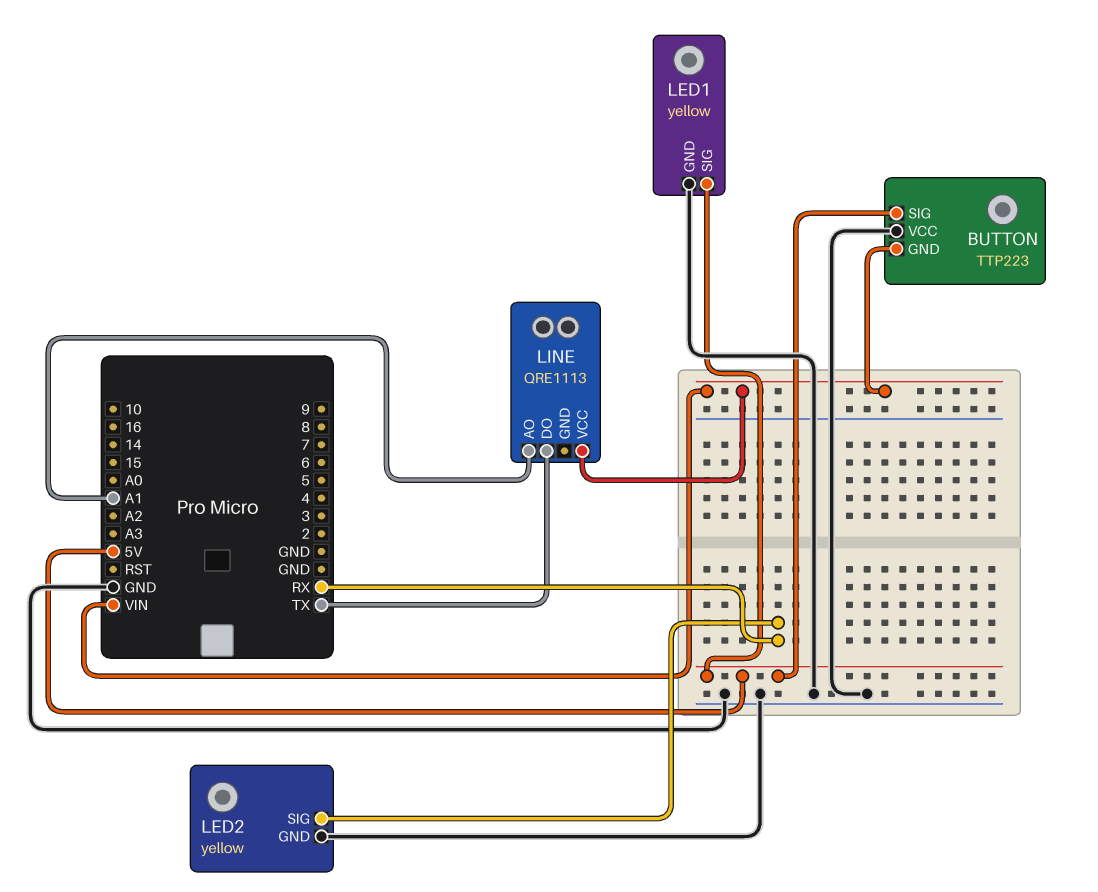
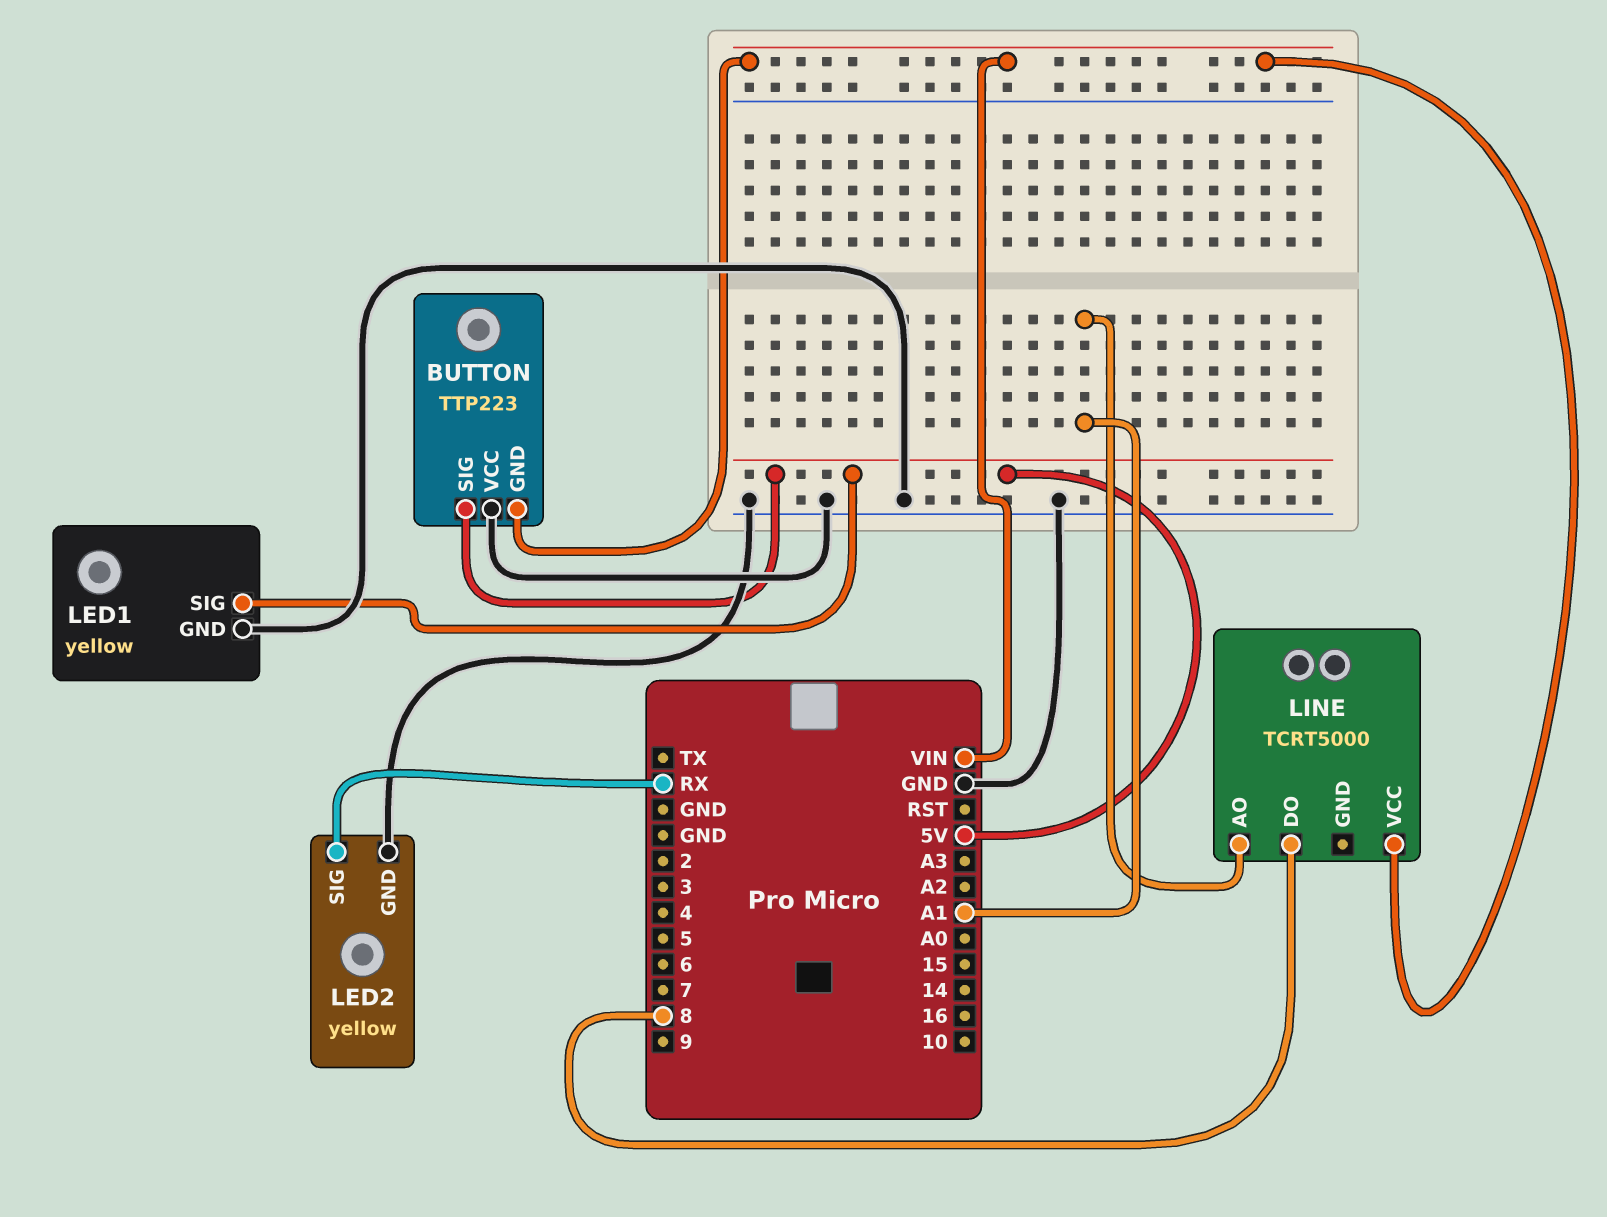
LINE: QRE1113 -> TCRT5000
LINE pin DO: TX -> 8

